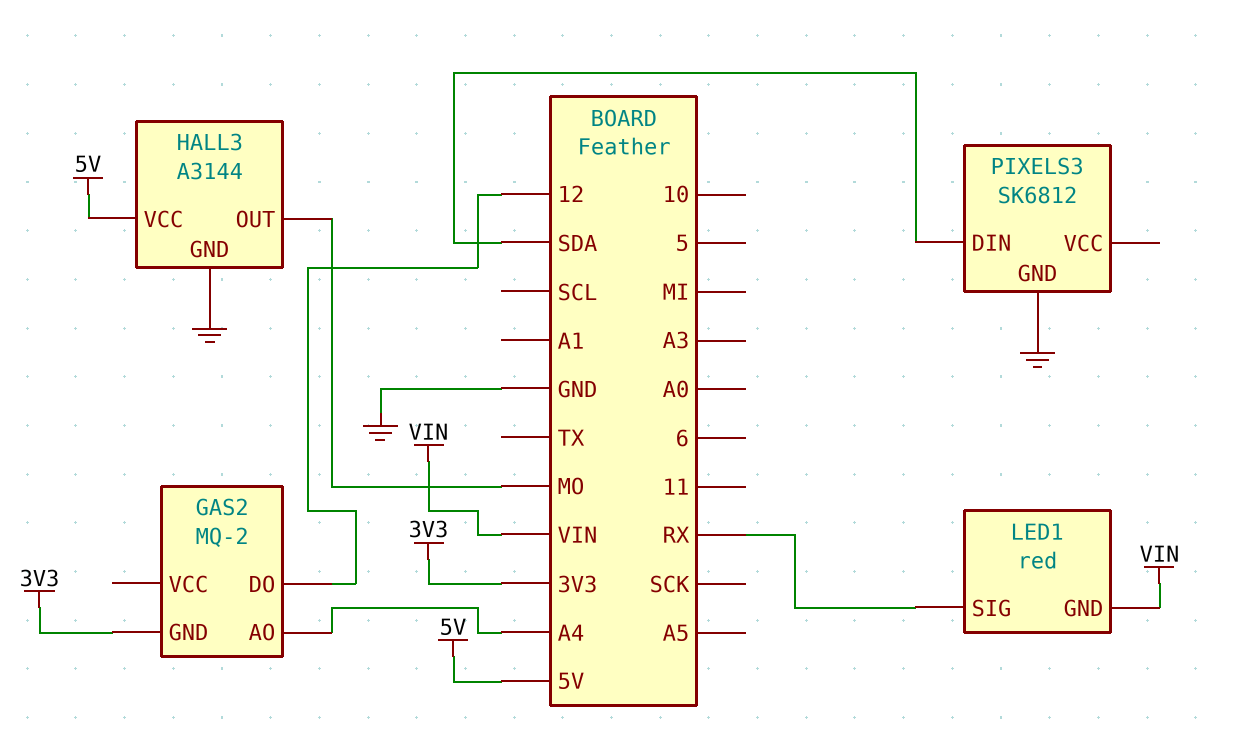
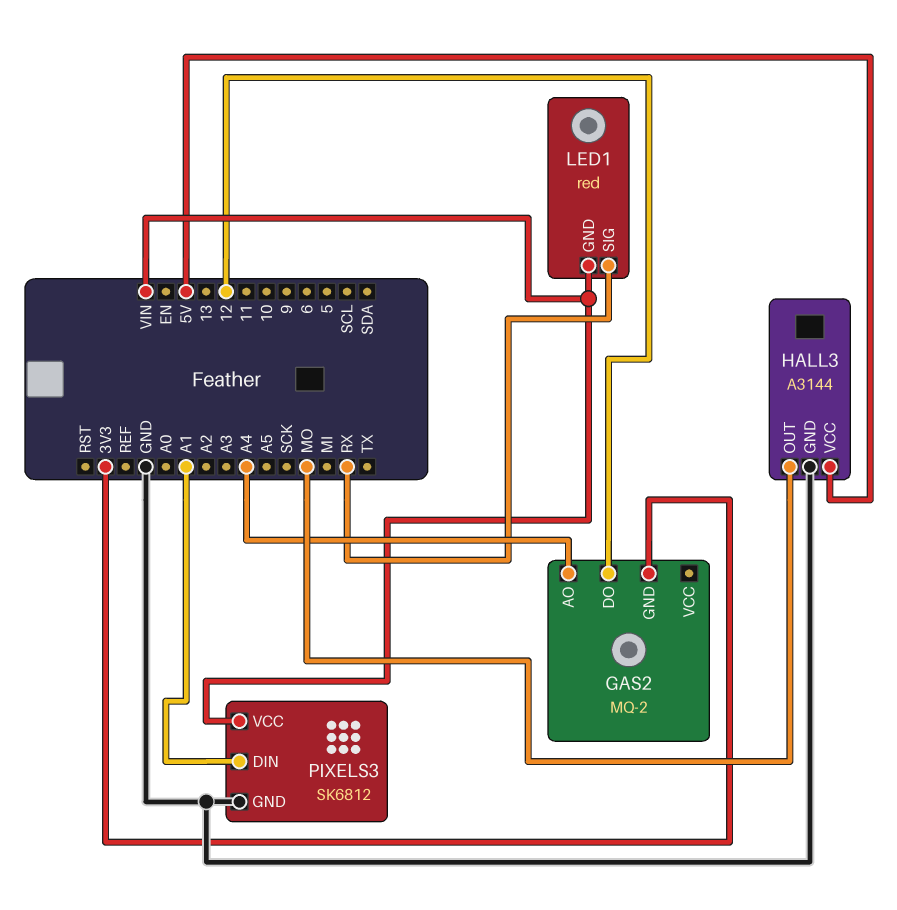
PIXELS3 pin DIN: SDA -> A1
PIXELS3 pin VCC: none -> VIN

